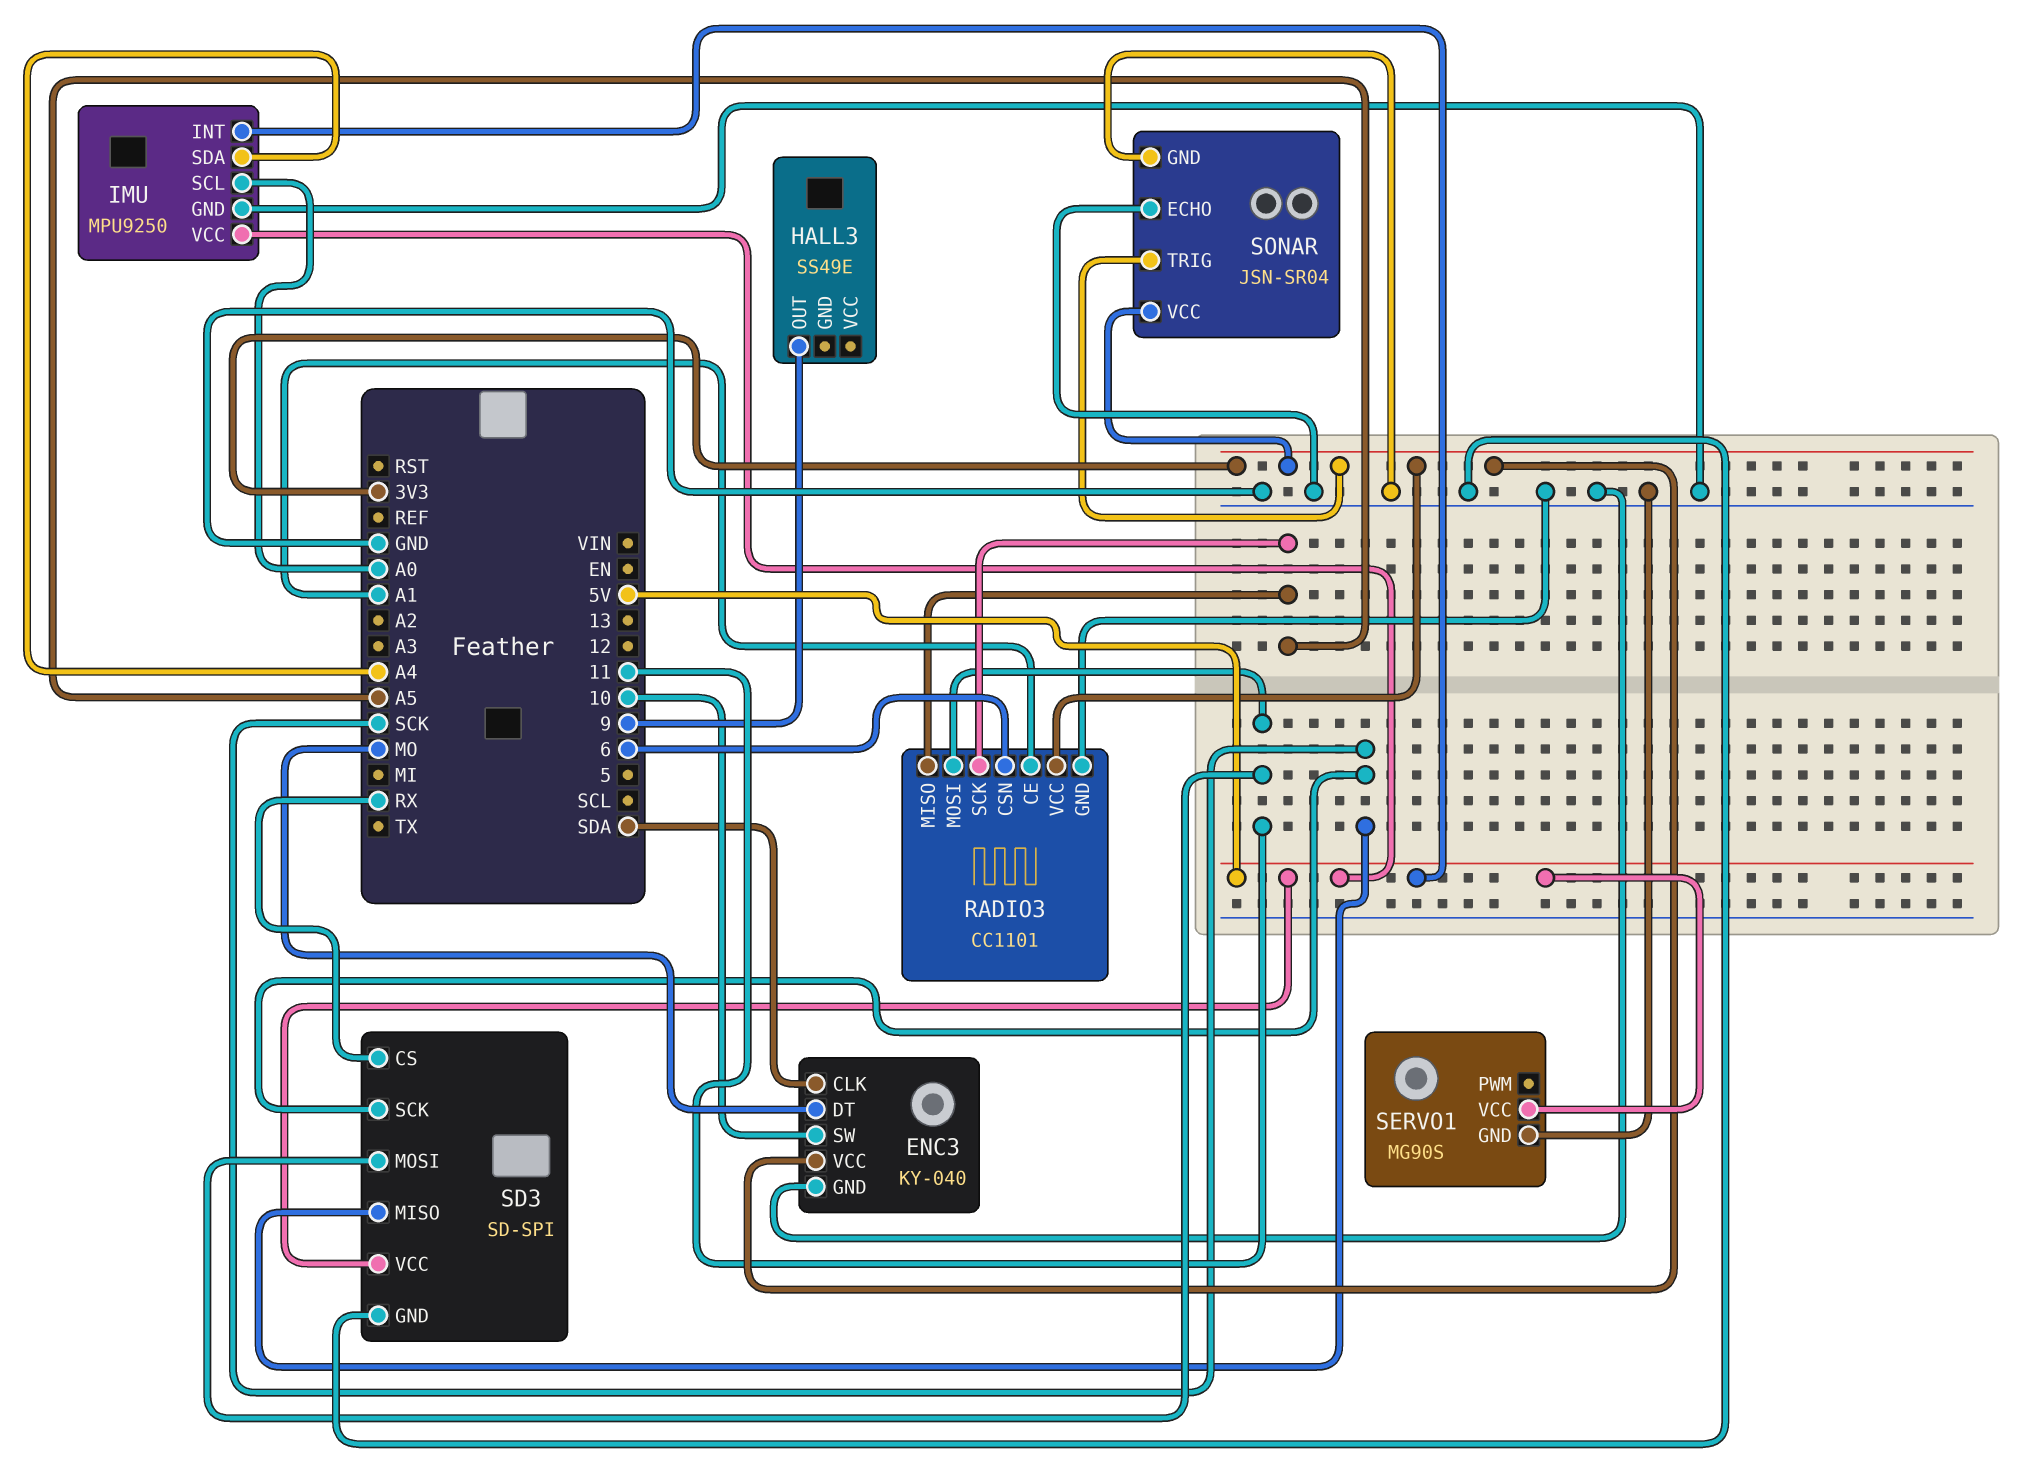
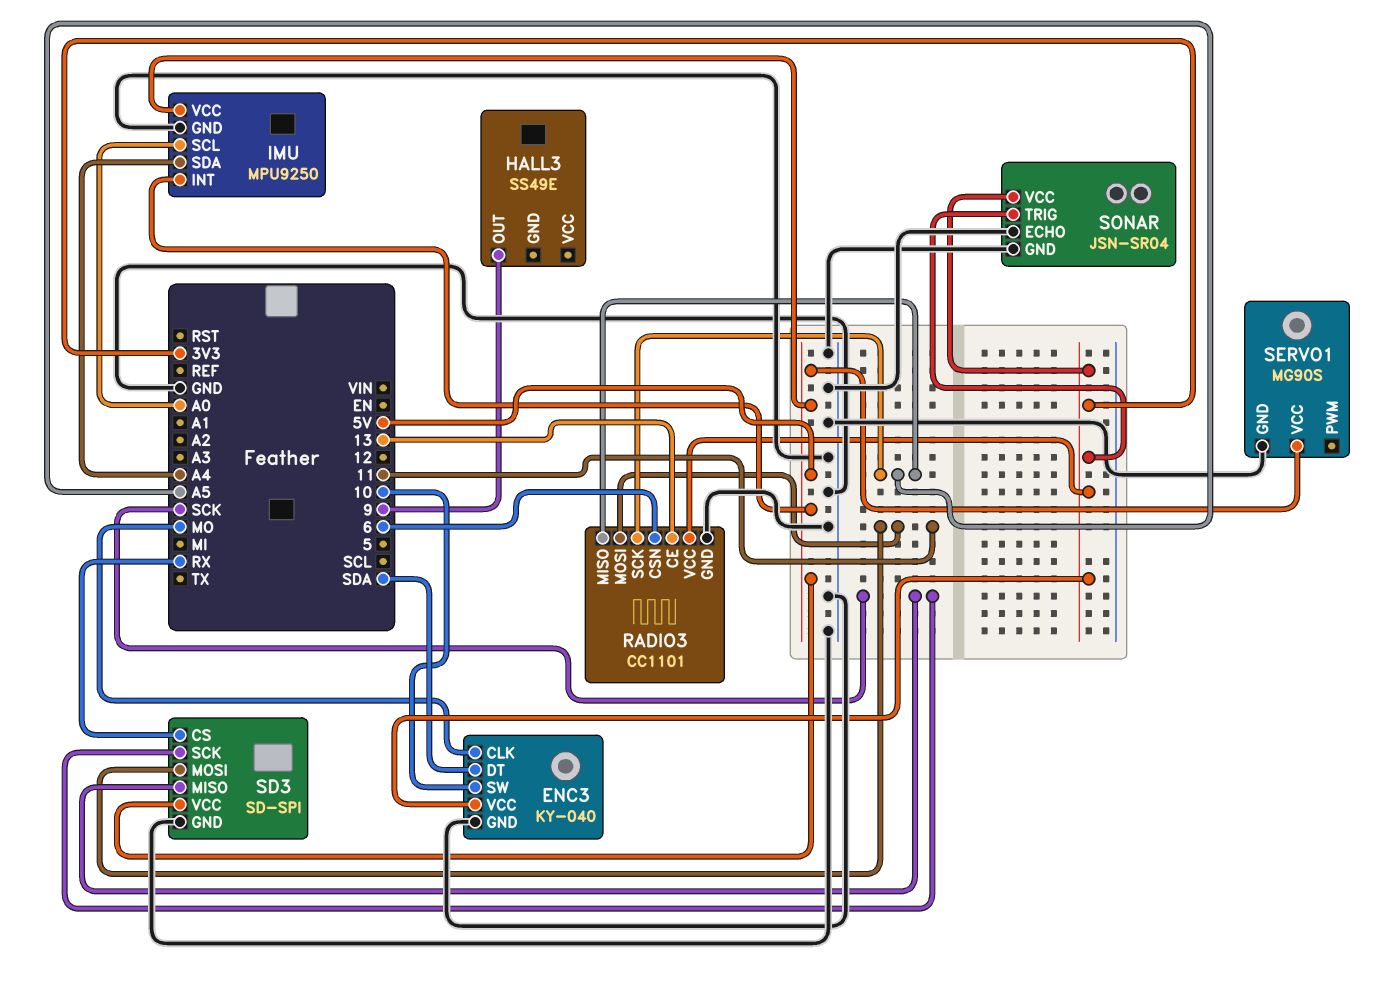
ENC3 pin CLK: SDA -> MO
ENC3 pin DT: MO -> SDA
RADIO3 pin CE: A1 -> 13

